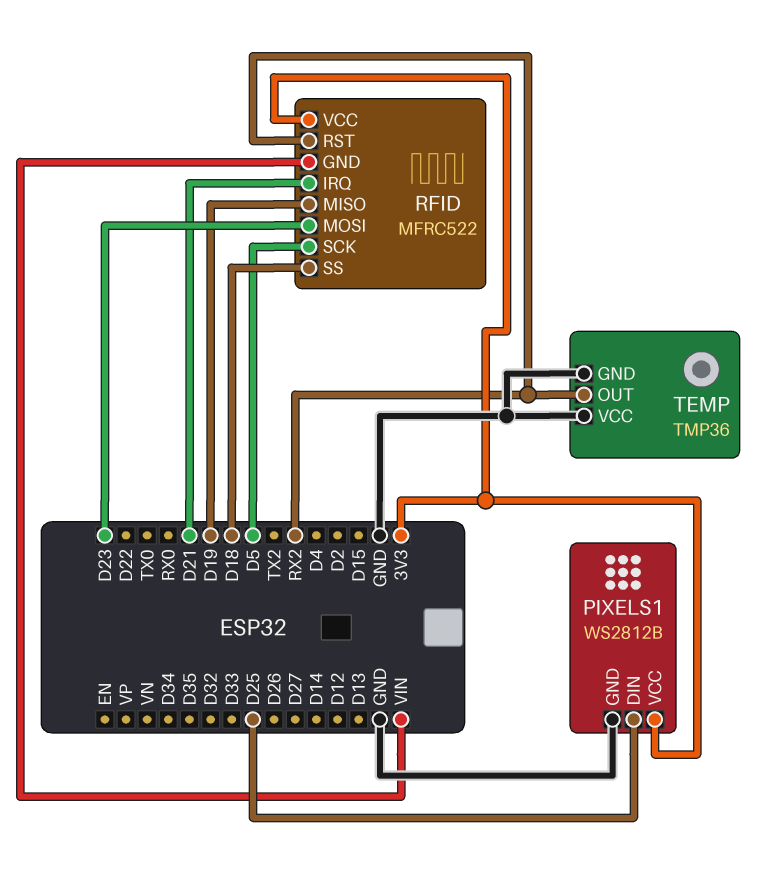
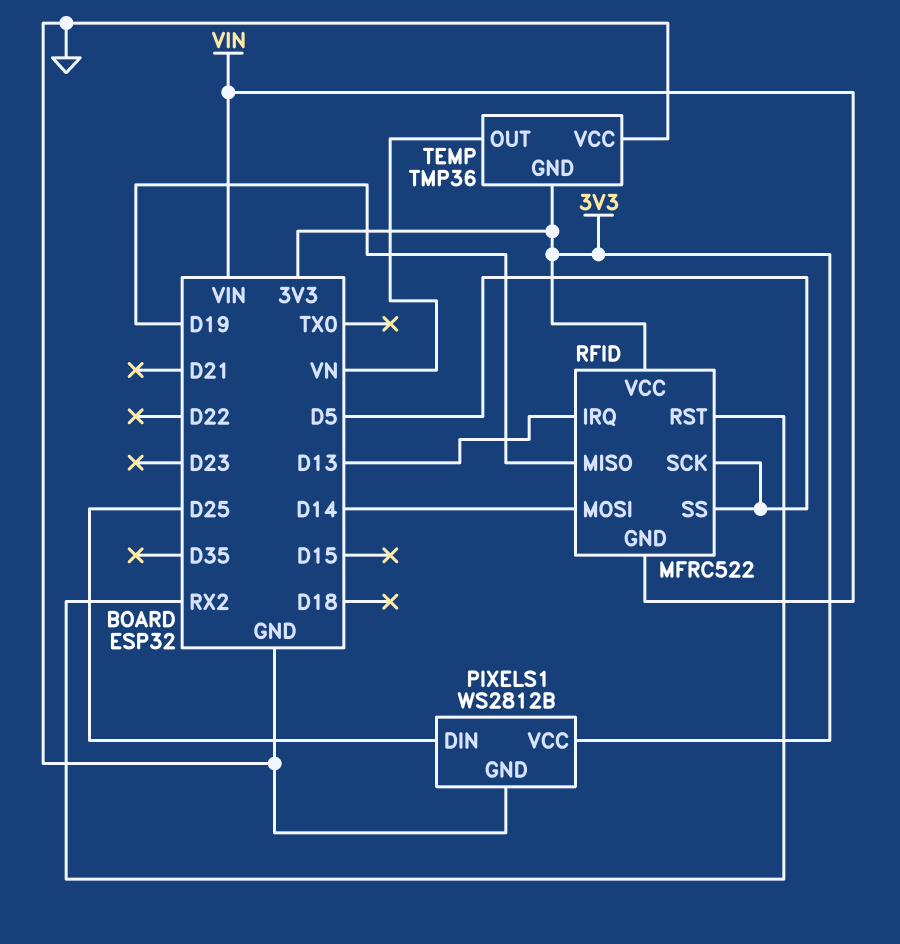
RFID pin IRQ: D21 -> D13
RFID pin MOSI: D23 -> D14
RFID pin SS: D18 -> D5
TEMP pin GND: GND -> 3V3
TEMP pin OUT: RX2 -> VN

